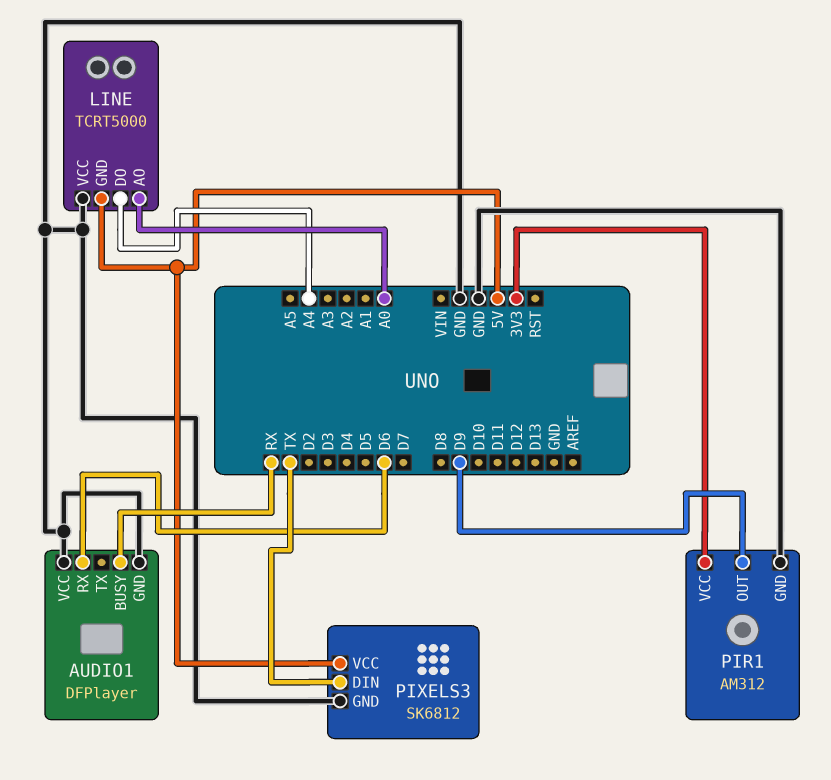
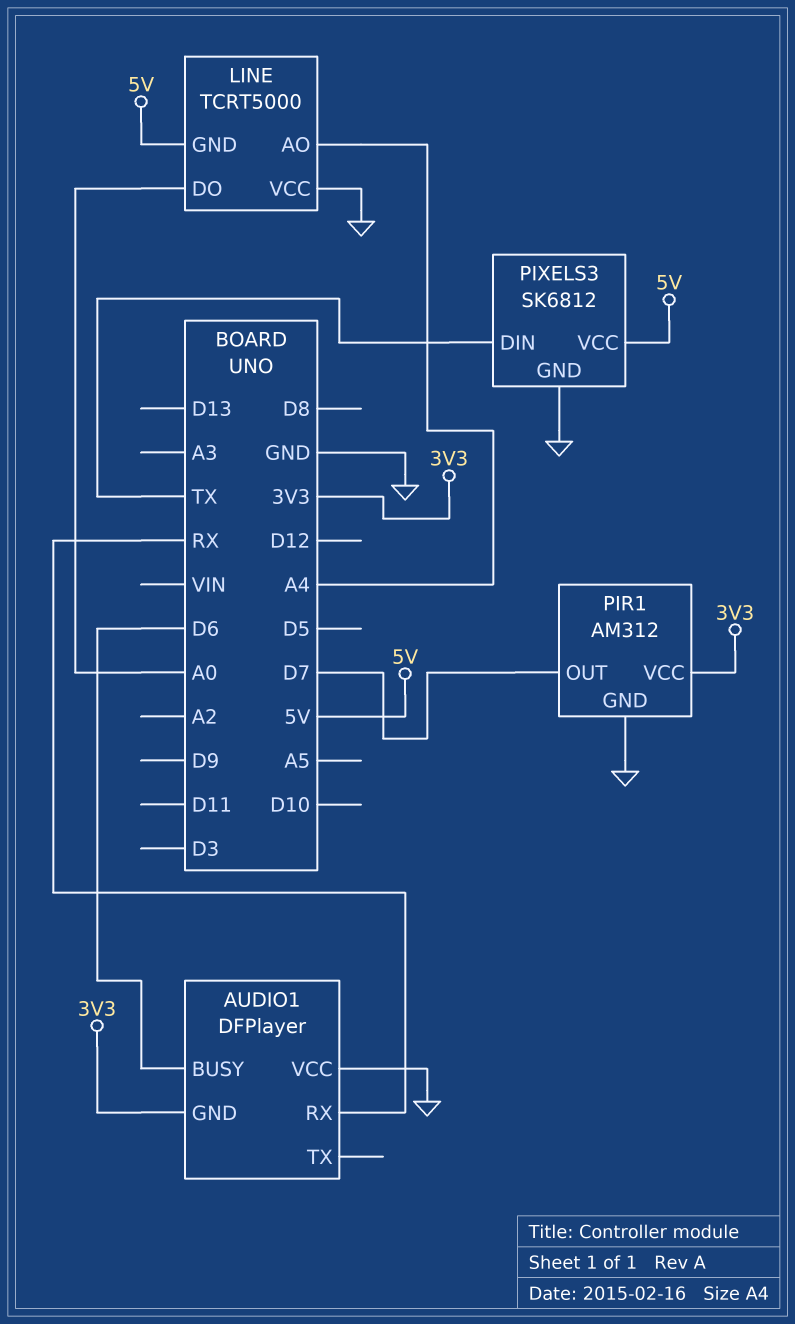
AUDIO1 pin BUSY: RX -> D6
AUDIO1 pin GND: GND -> 3V3
AUDIO1 pin RX: D6 -> RX
LINE pin AO: A0 -> A4
LINE pin DO: A4 -> A0
PIR1 pin OUT: D9 -> D7

